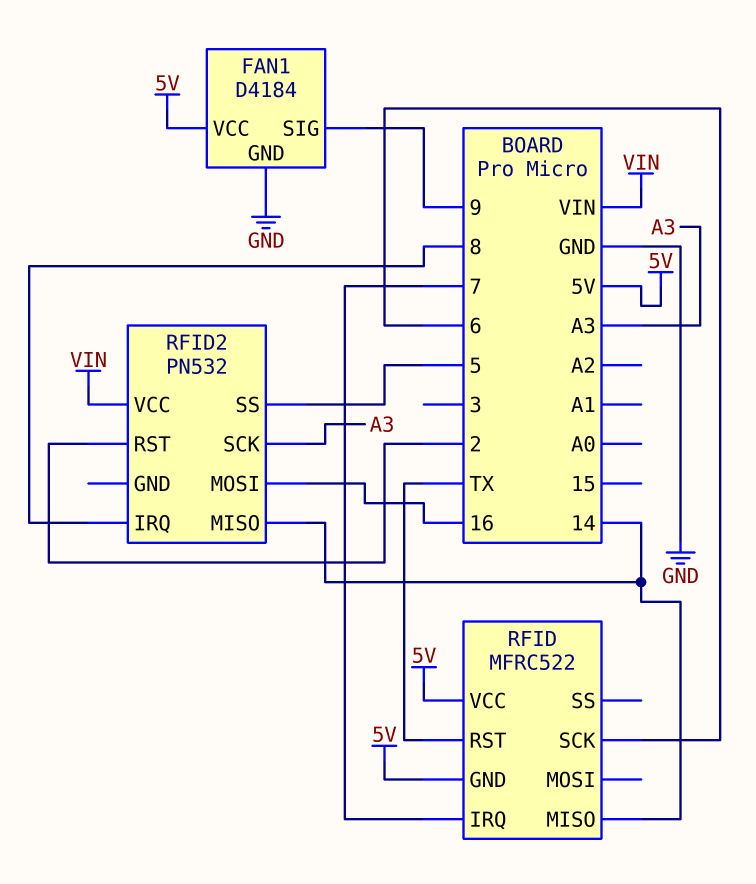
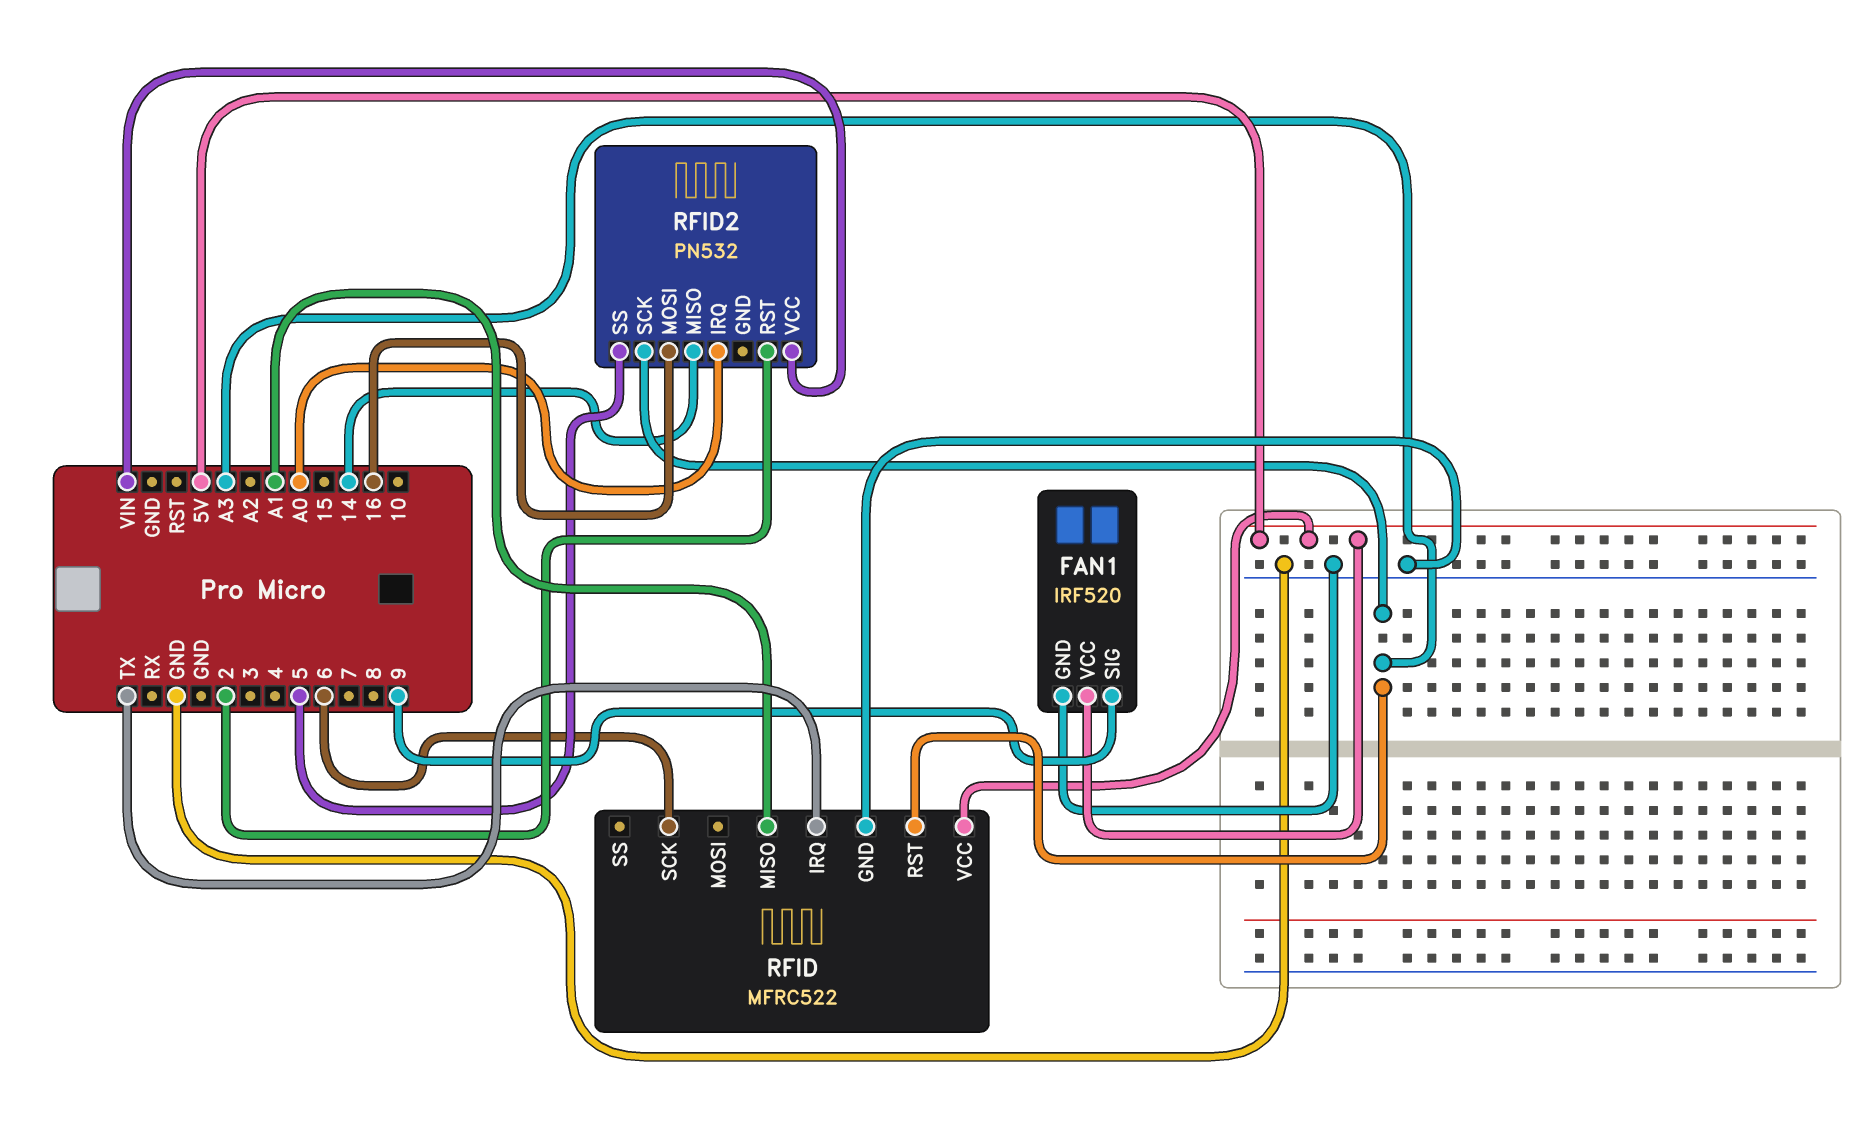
FAN1: D4184 -> IRF520
RFID pin GND: 5V -> GND
RFID pin IRQ: 7 -> TX
RFID pin MISO: 14 -> A1
RFID pin RST: TX -> A3
RFID2 pin IRQ: 8 -> A0

